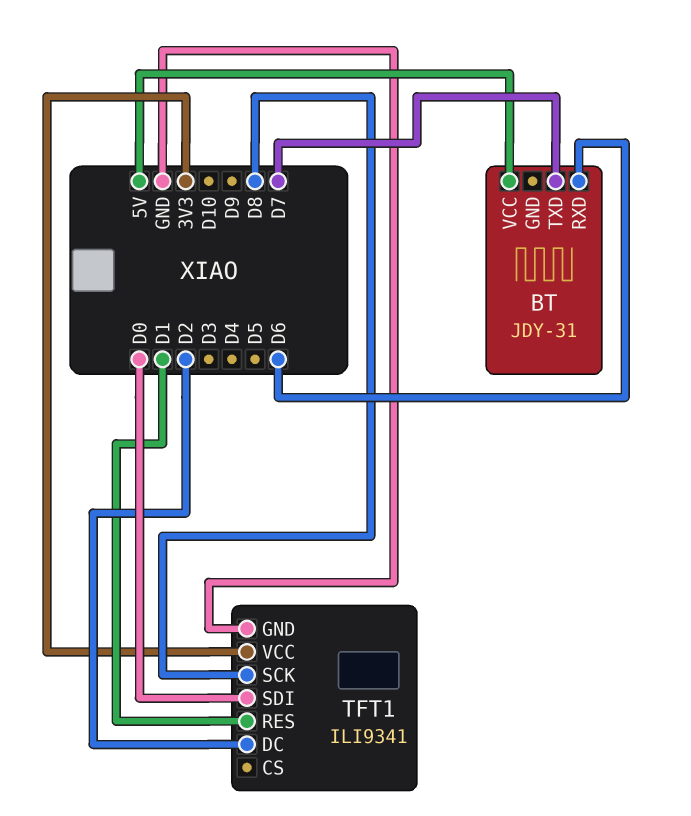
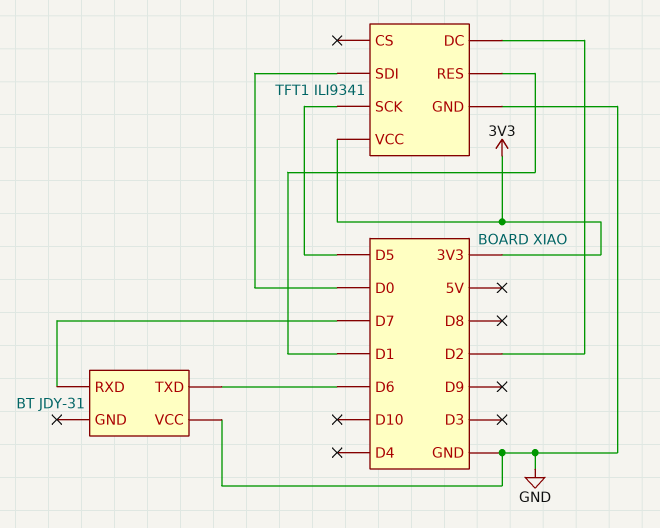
BT pin RXD: D6 -> D7
BT pin TXD: D7 -> D6
BT pin VCC: 5V -> GND
TFT1 pin SCK: D8 -> D5

